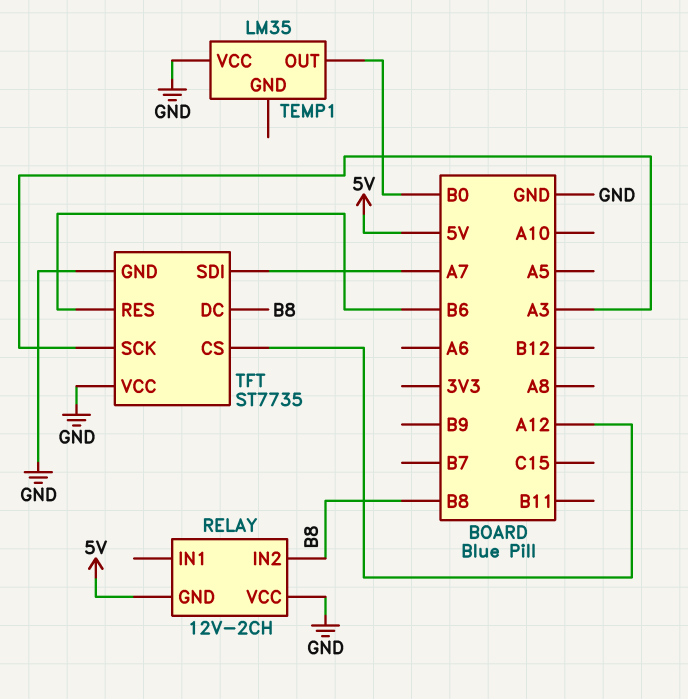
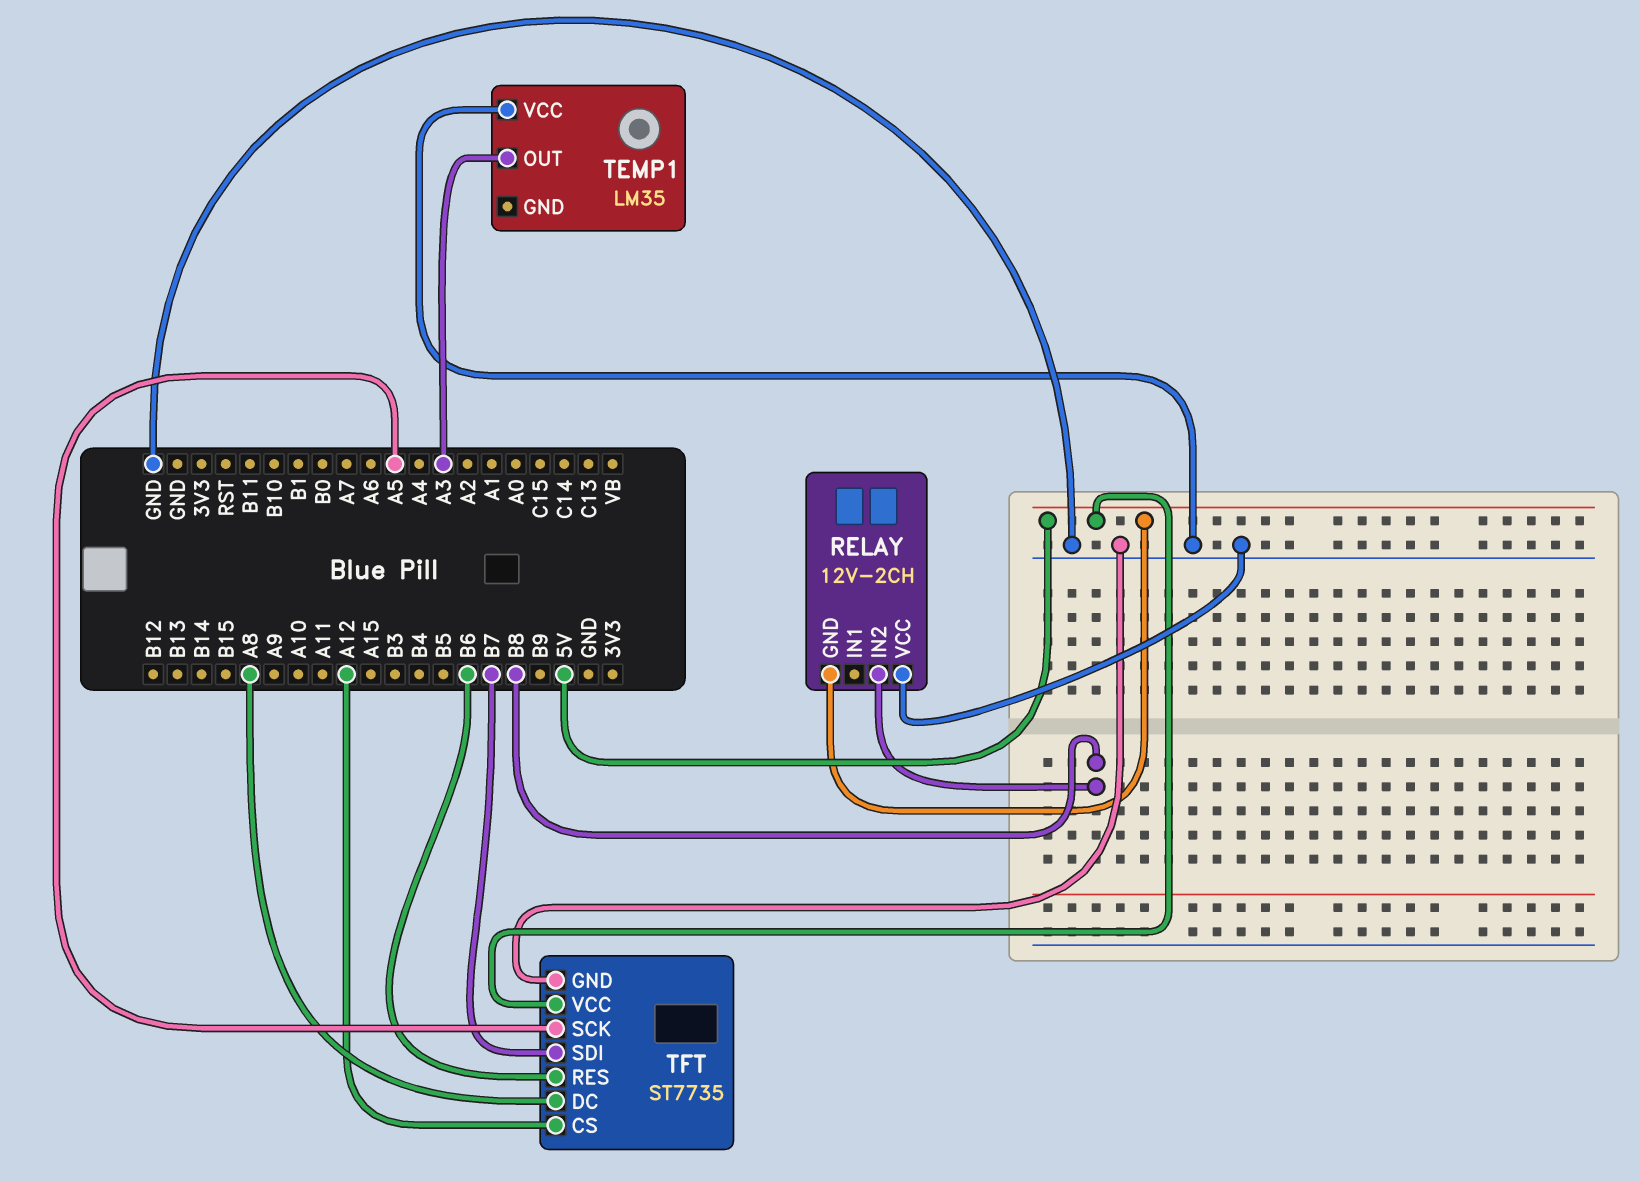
TEMP1 pin OUT: B0 -> A3
TFT pin DC: B8 -> A8
TFT pin SCK: A3 -> A5
TFT pin SDI: A7 -> B7
TFT pin VCC: GND -> 5V

